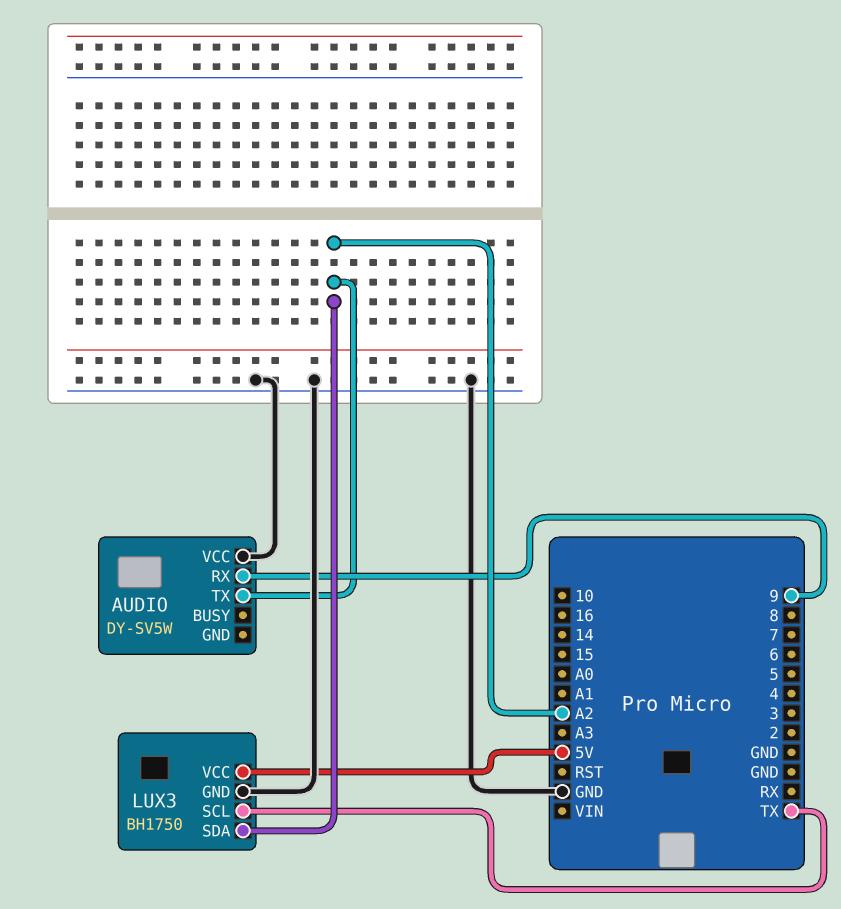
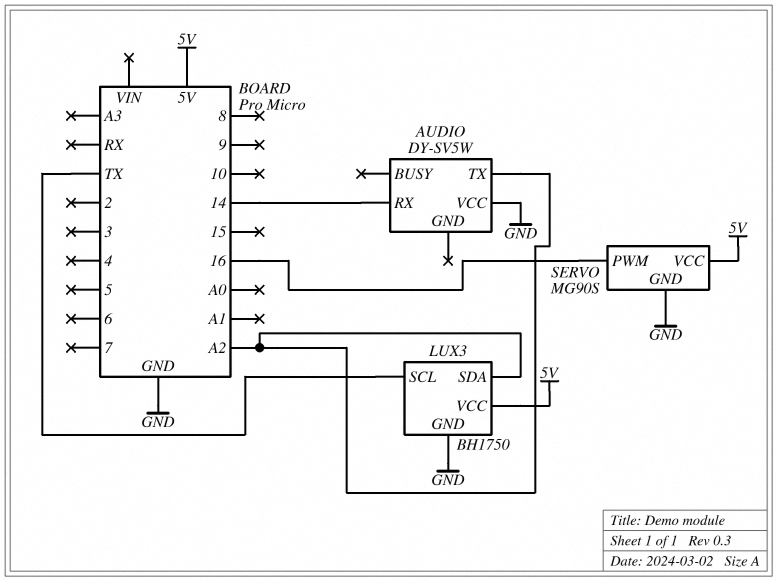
AUDIO pin RX: 9 -> 14
SERVO: none -> MG90S
SERVO pin GND: none -> GND
SERVO pin PWM: none -> 16
SERVO pin VCC: none -> 5V

